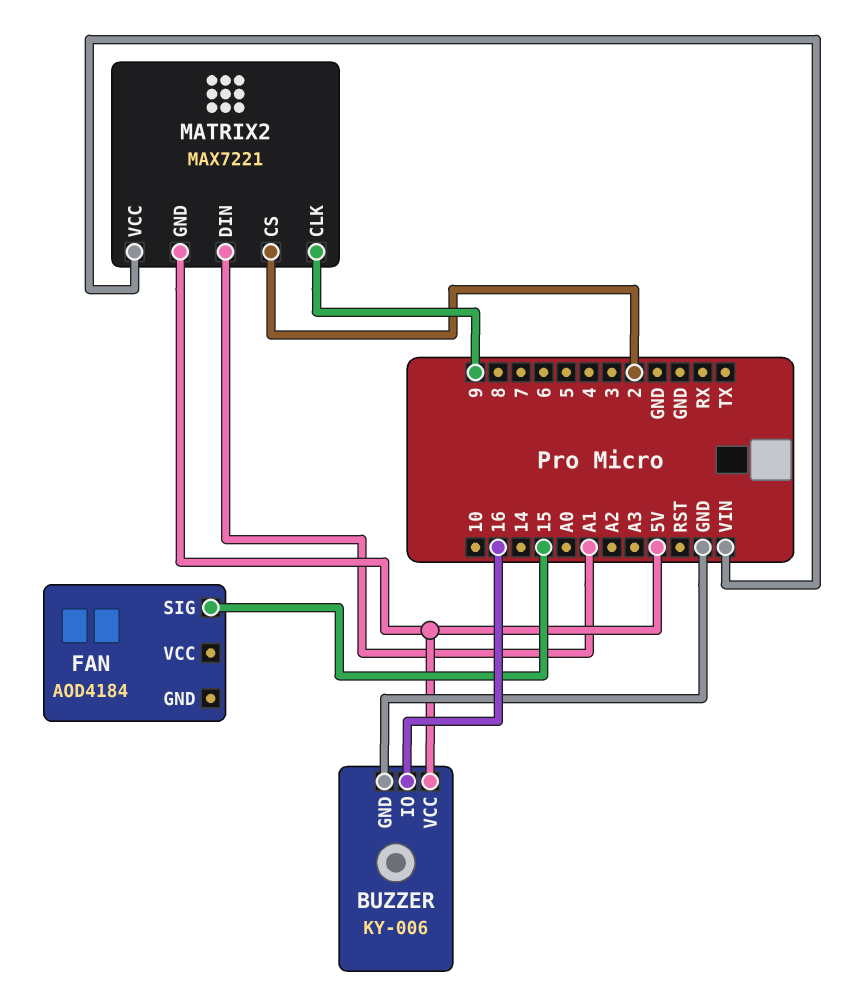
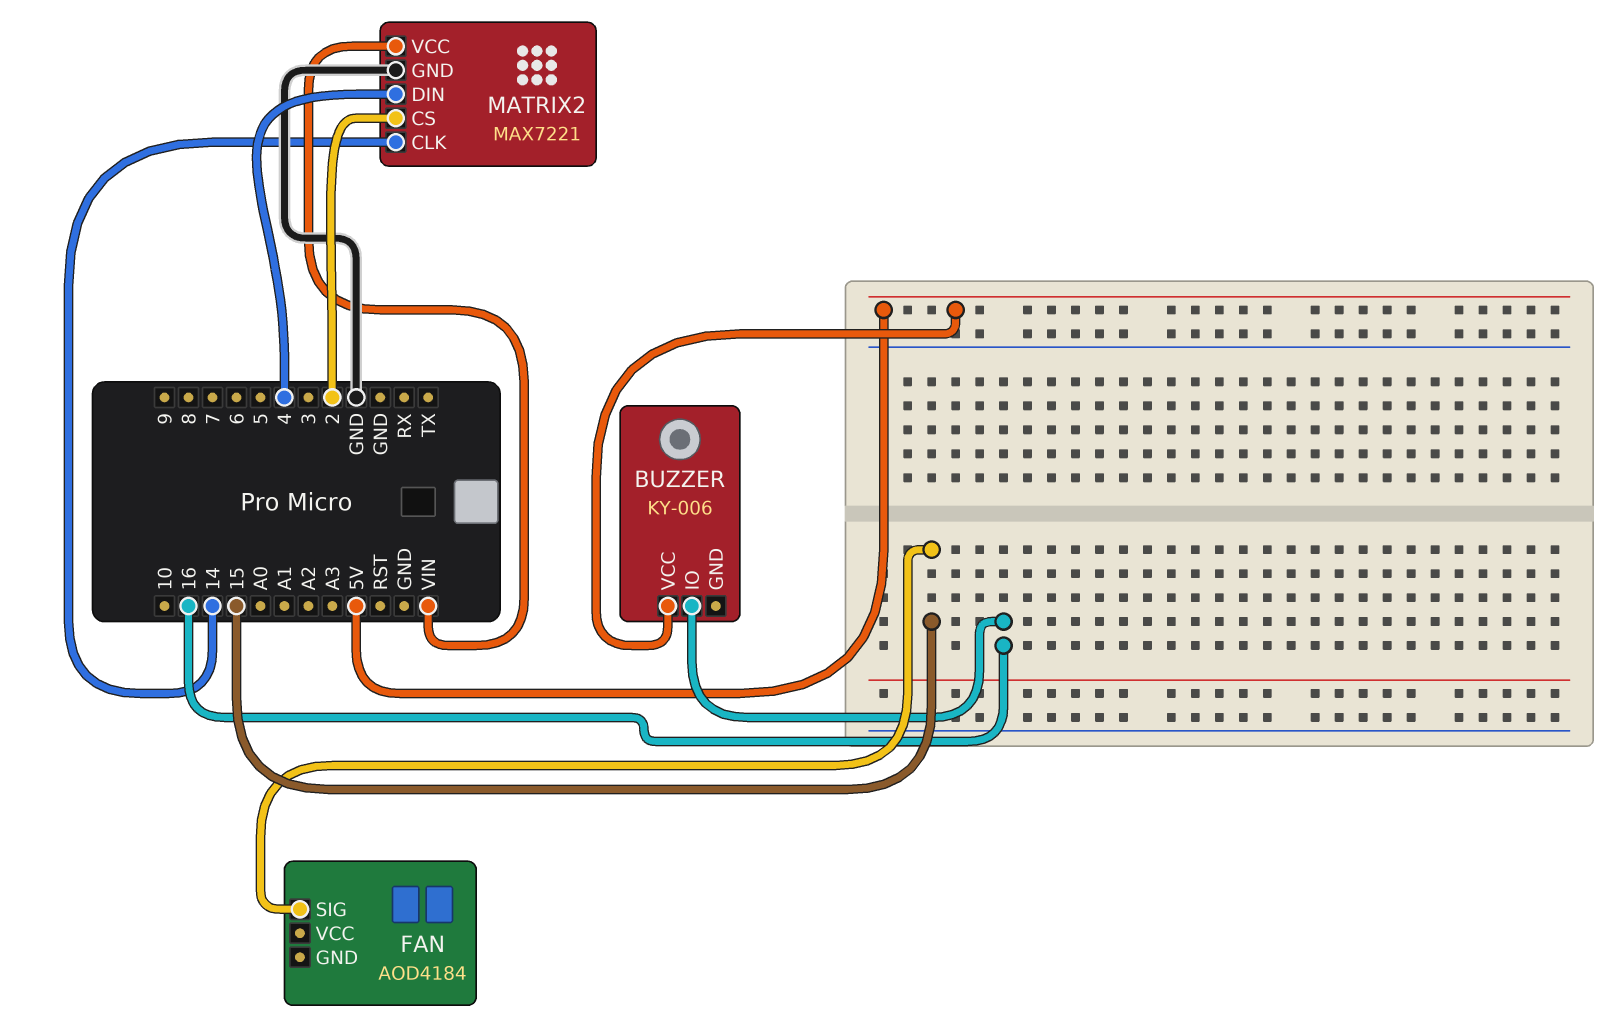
BUZZER pin GND: GND -> none
MATRIX2 pin CLK: 9 -> 14
MATRIX2 pin DIN: A1 -> 4
MATRIX2 pin GND: 5V -> GND

